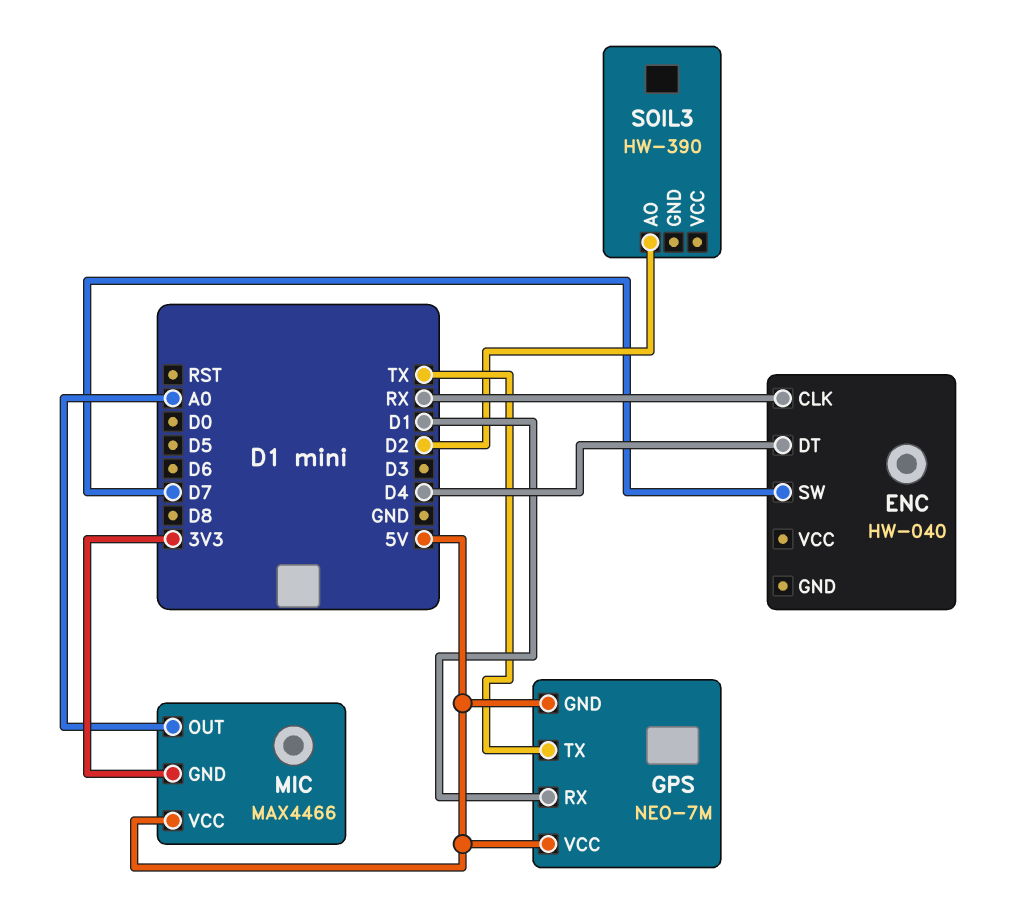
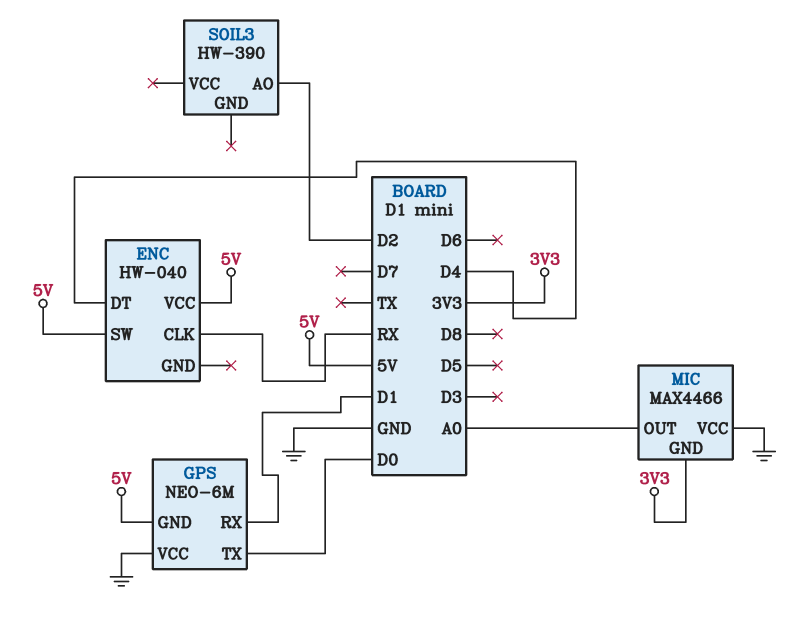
ENC pin SW: D7 -> 5V
ENC pin VCC: none -> 5V
GPS: NEO-7M -> NEO-6M
GPS pin TX: TX -> D0
GPS pin VCC: 5V -> GND
MIC pin VCC: 5V -> GND

